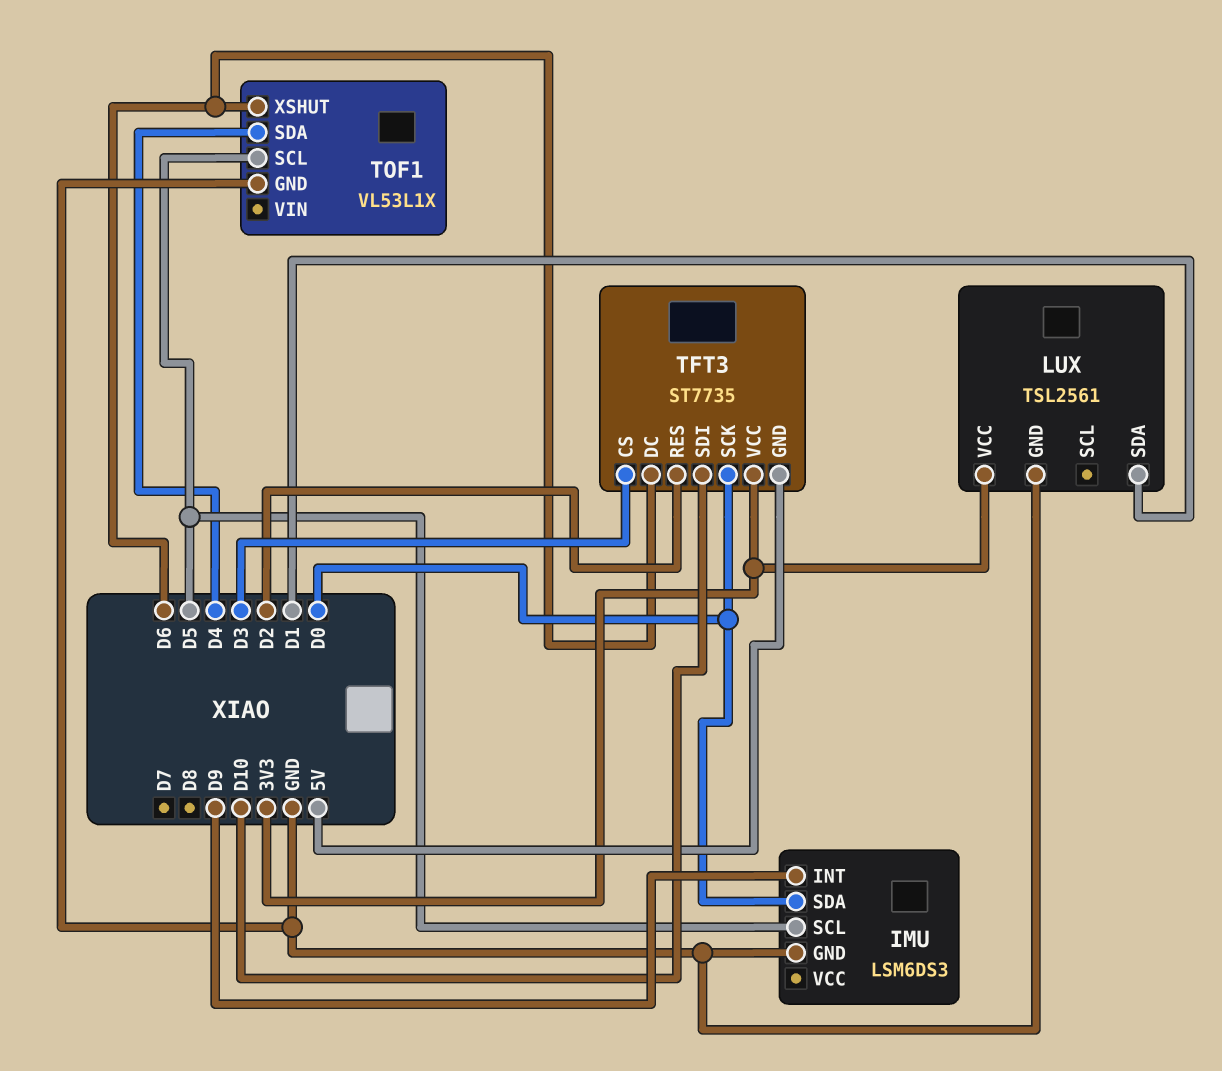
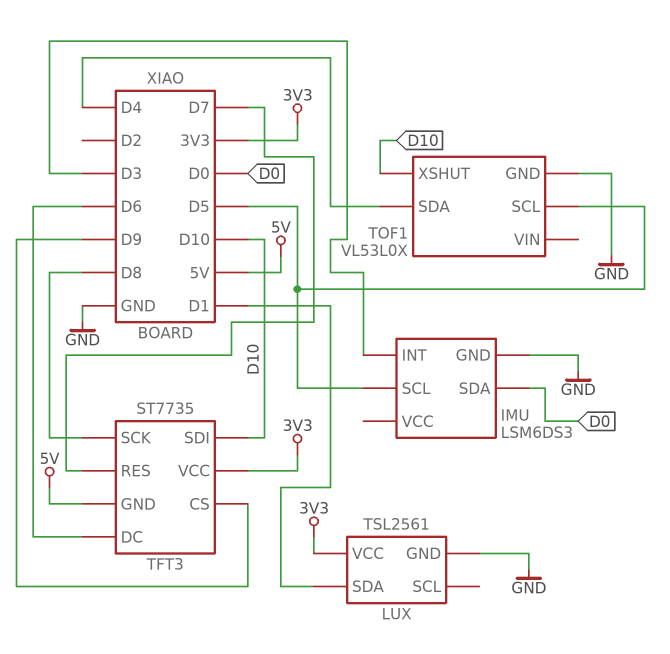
IMU pin INT: D9 -> D3
TFT3 pin CS: D3 -> D9
TFT3 pin RES: D2 -> D7
TFT3 pin SCK: D0 -> D8
TOF1: VL53L1X -> VL53L0X
TOF1 pin XSHUT: D6 -> D10

